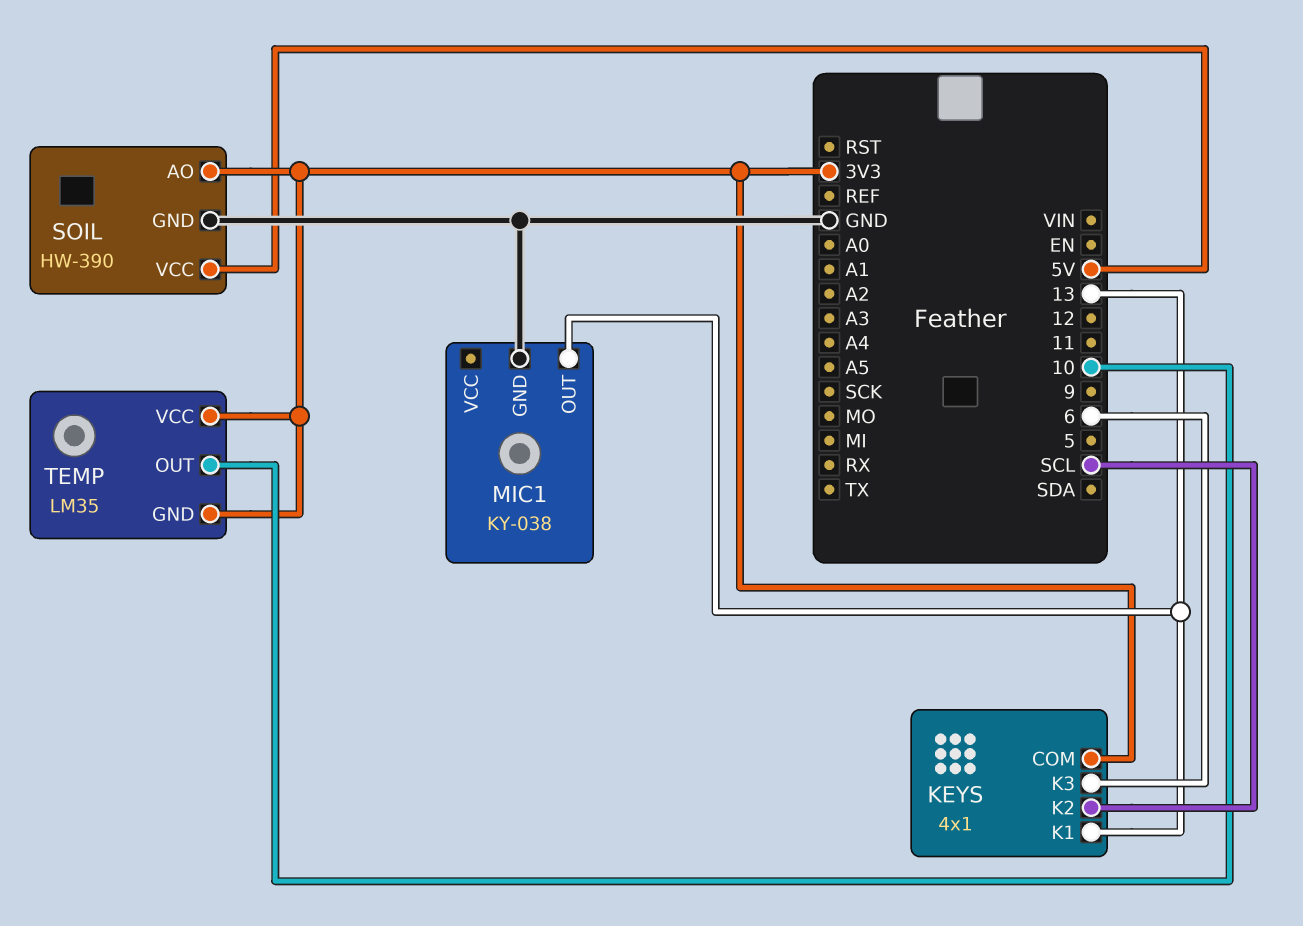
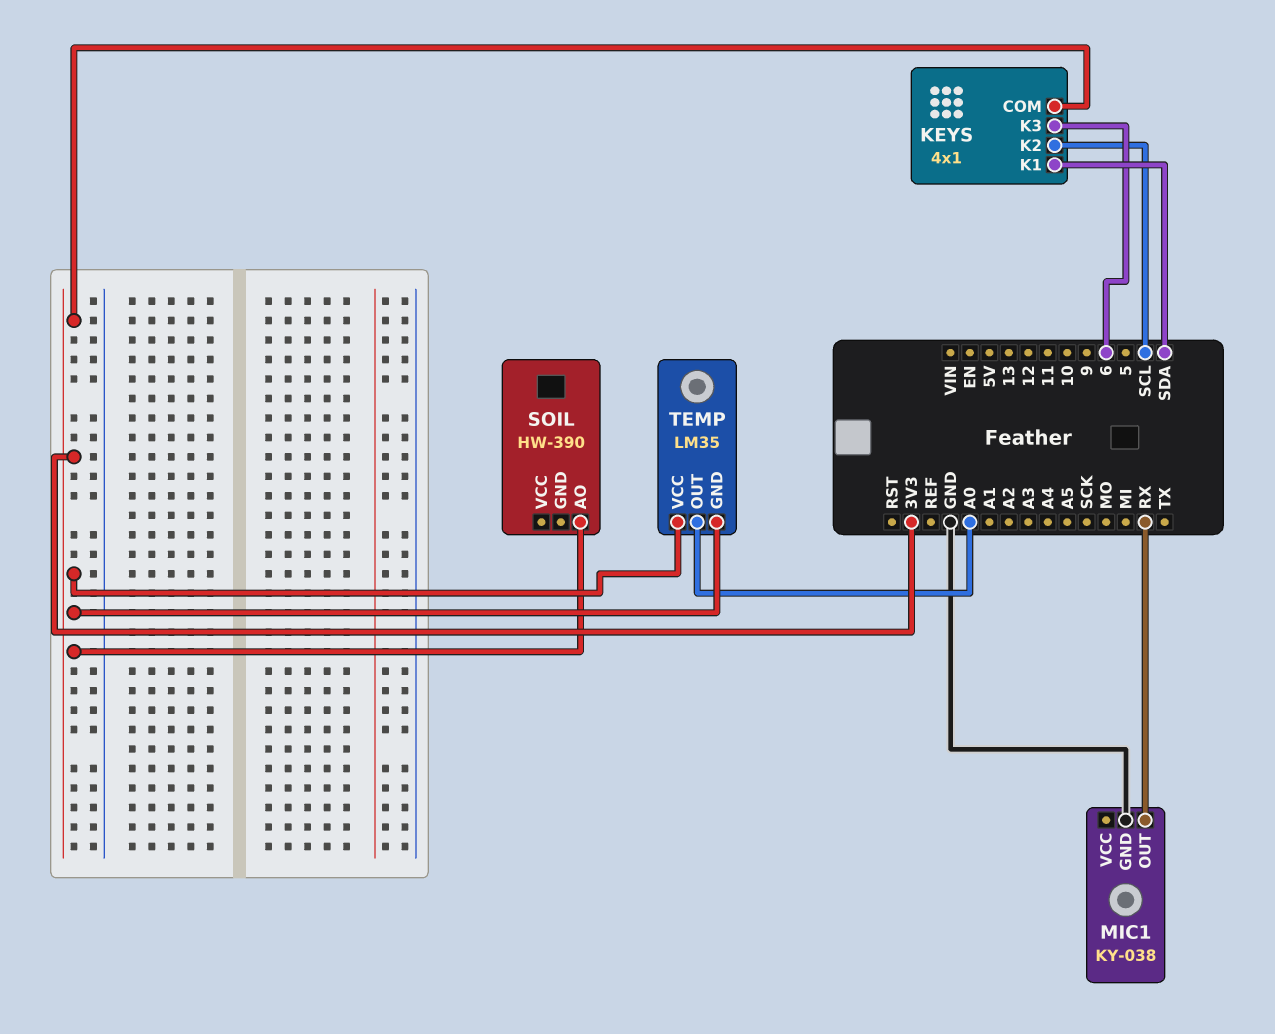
KEYS pin K1: 13 -> SDA
MIC1 pin OUT: 13 -> RX
SOIL pin GND: GND -> none
SOIL pin VCC: 5V -> none
TEMP pin OUT: 10 -> A0

